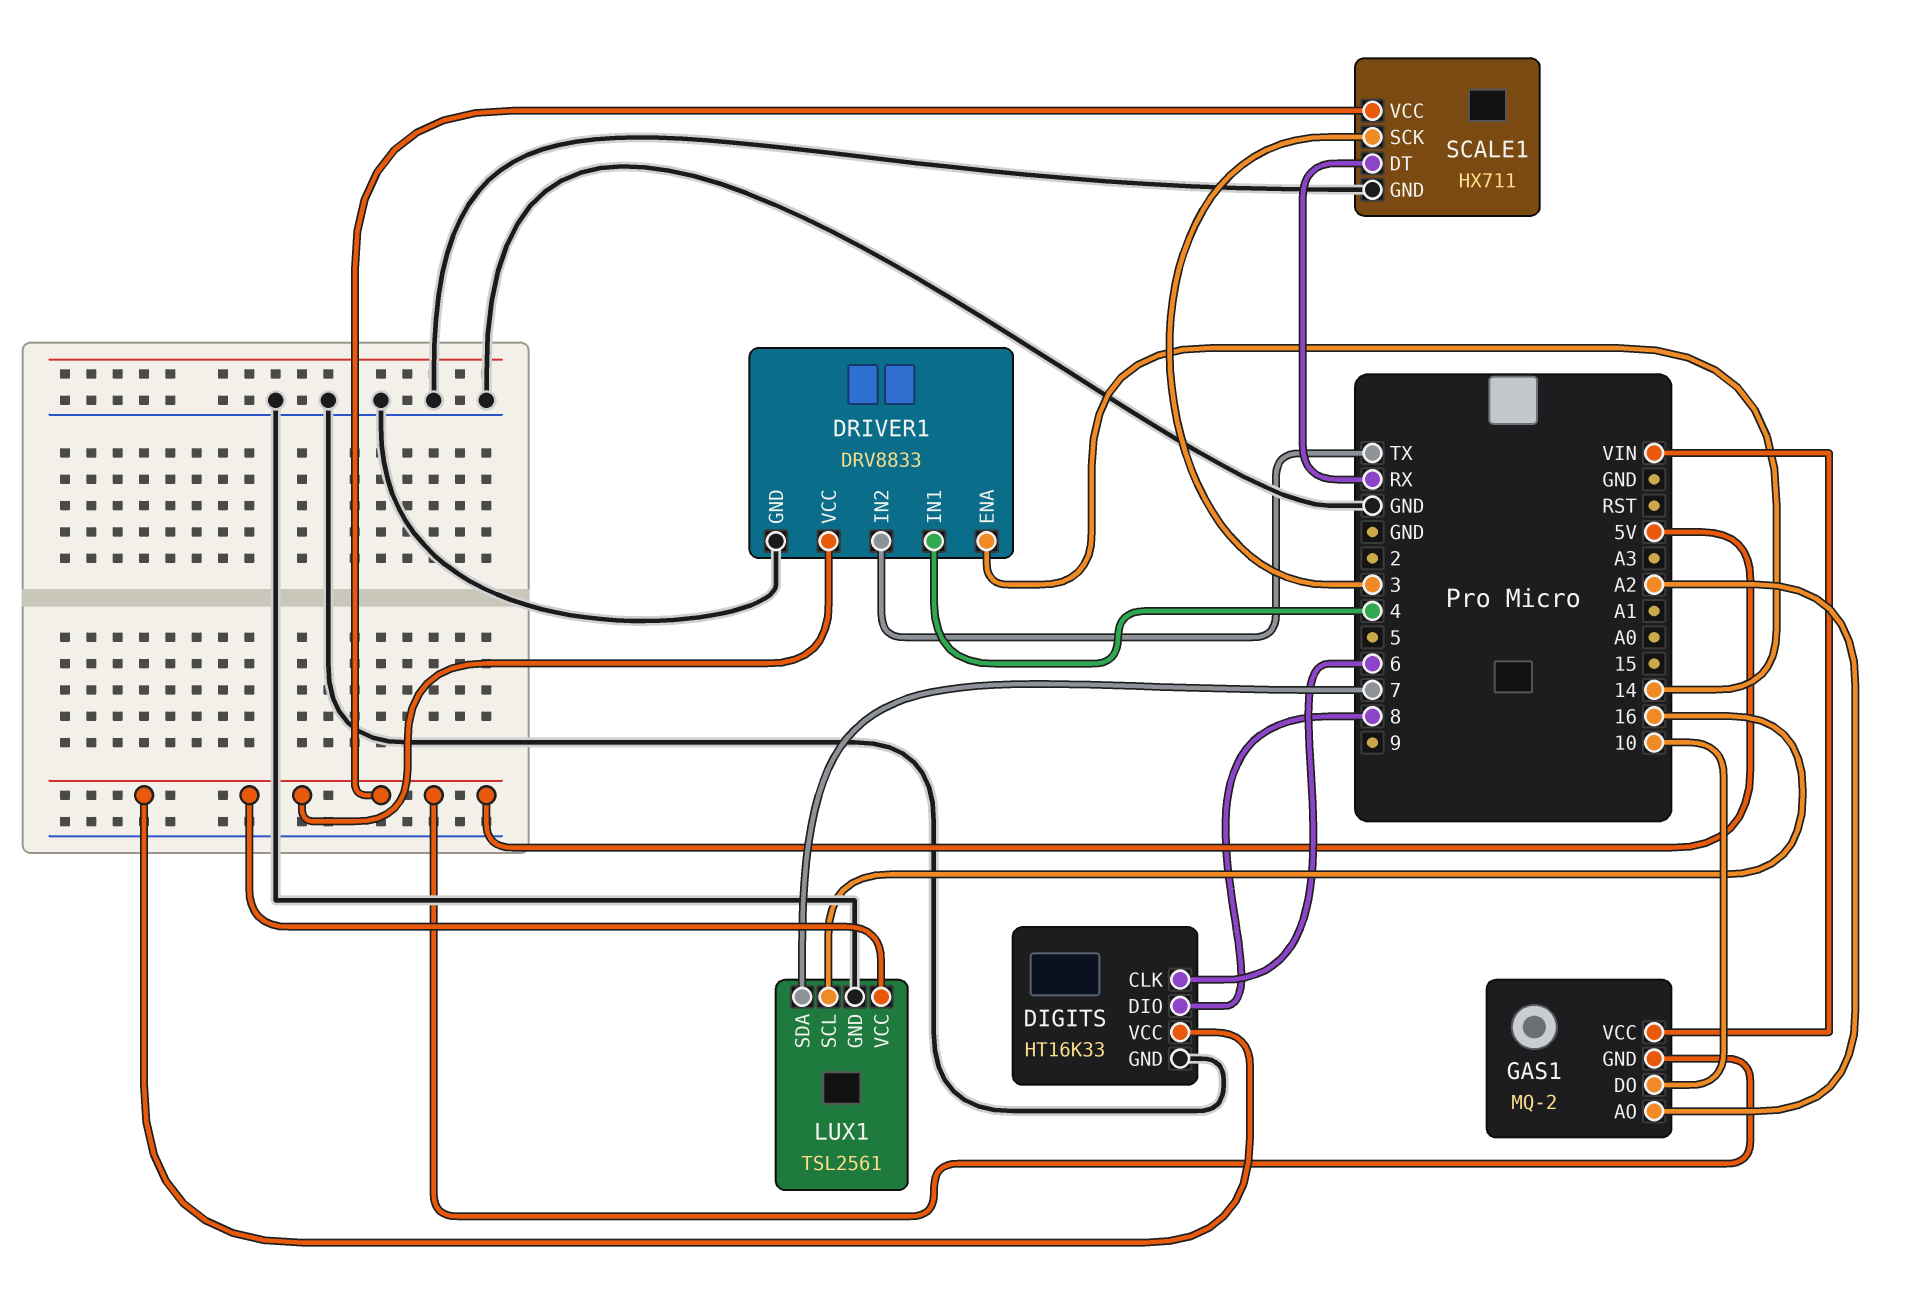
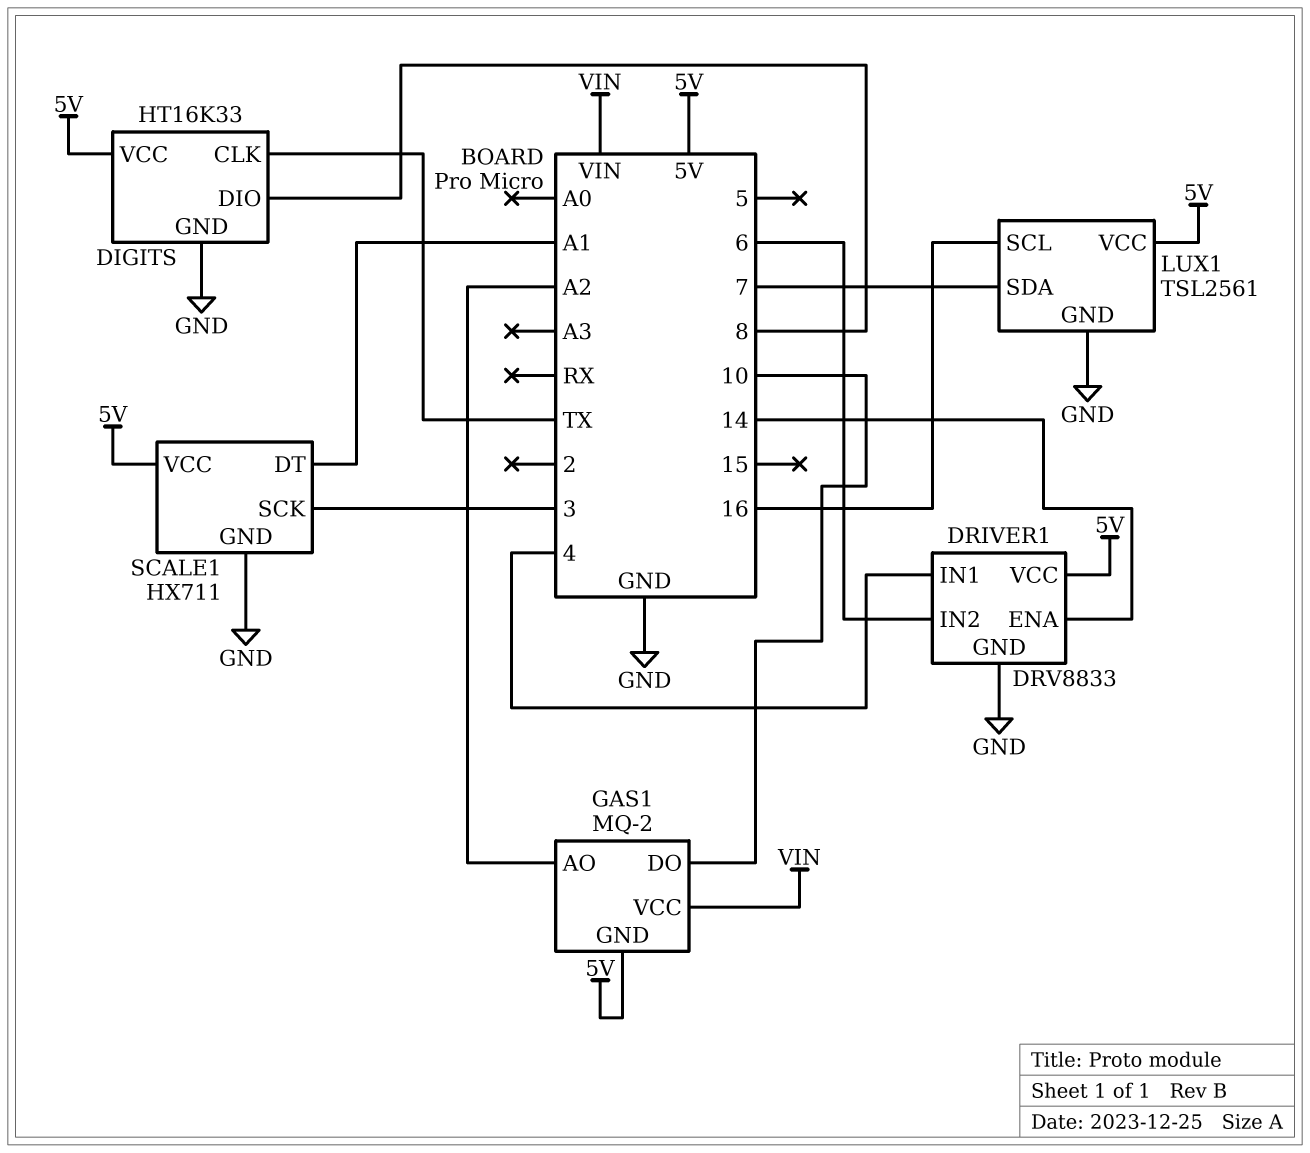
DIGITS pin CLK: 6 -> TX
DRIVER1 pin IN2: TX -> 6
SCALE1 pin DT: RX -> A1

